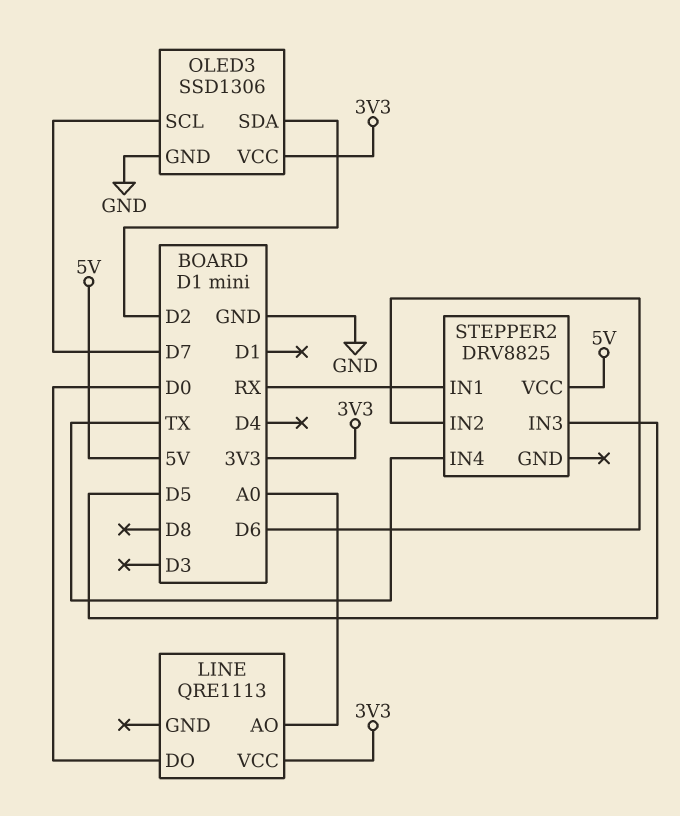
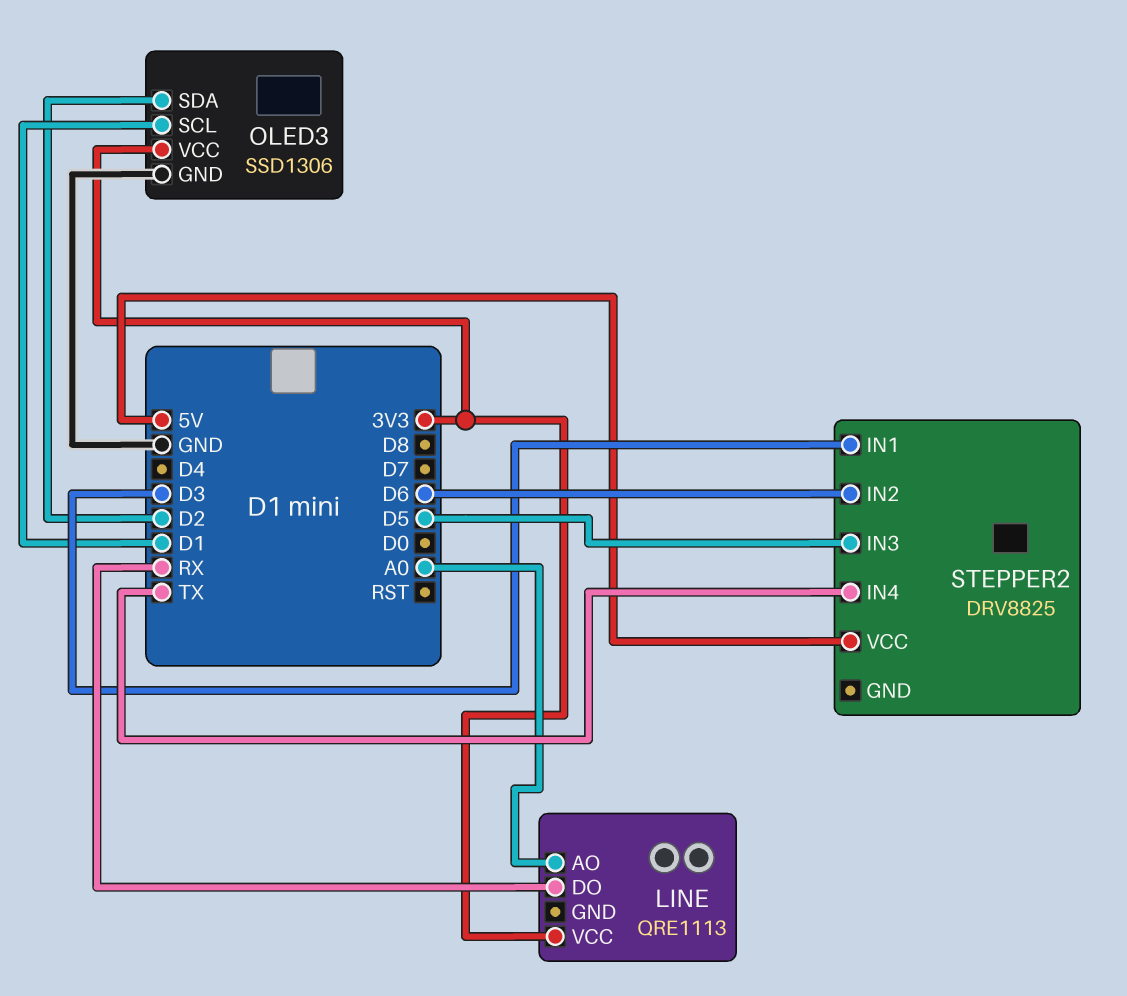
LINE pin DO: D0 -> RX
OLED3 pin SCL: D7 -> D1
STEPPER2 pin IN1: RX -> D3

